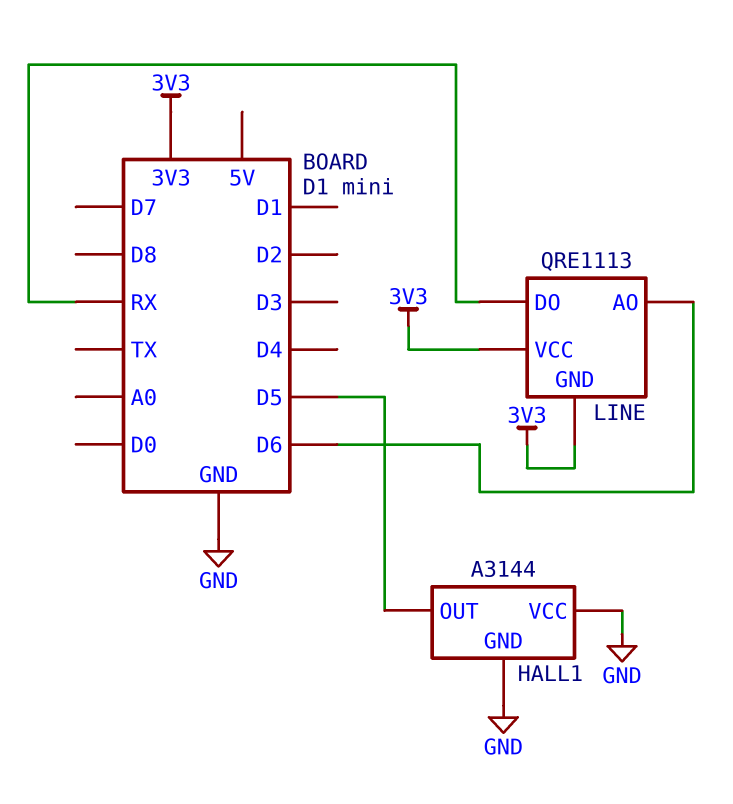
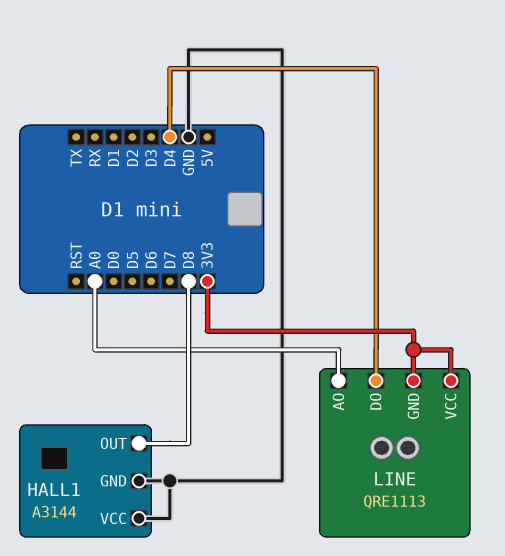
HALL1 pin OUT: D5 -> D8
LINE pin AO: D6 -> A0
LINE pin DO: RX -> D4

